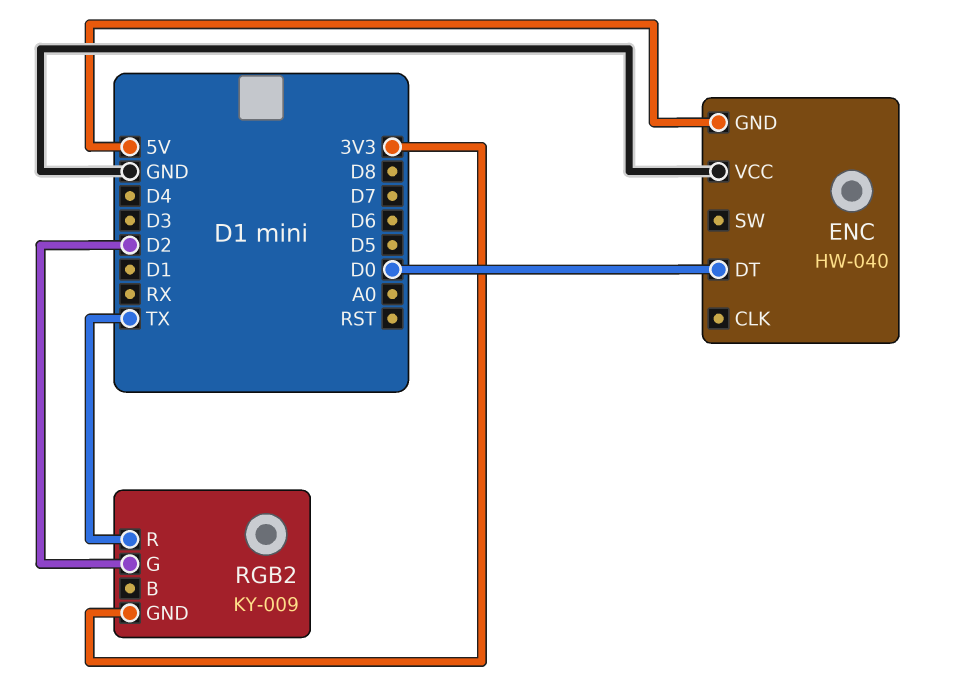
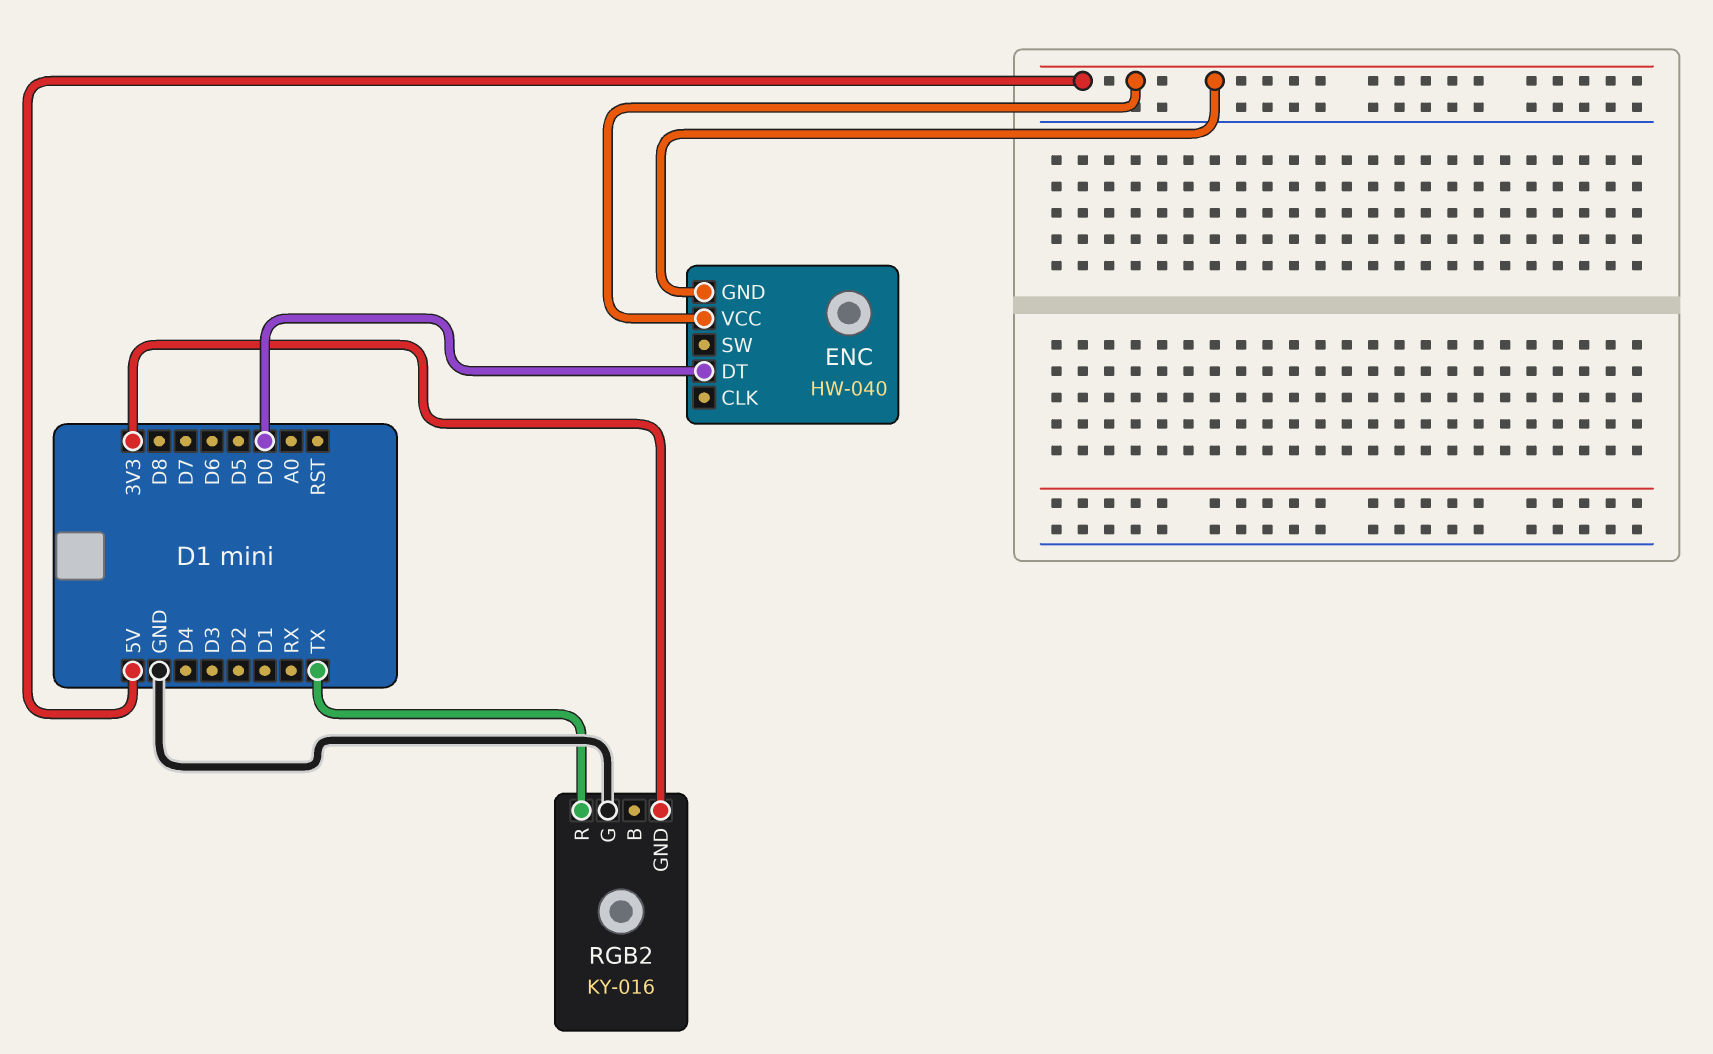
ENC pin VCC: GND -> 5V
RGB2: KY-009 -> KY-016
RGB2 pin G: D2 -> GND

